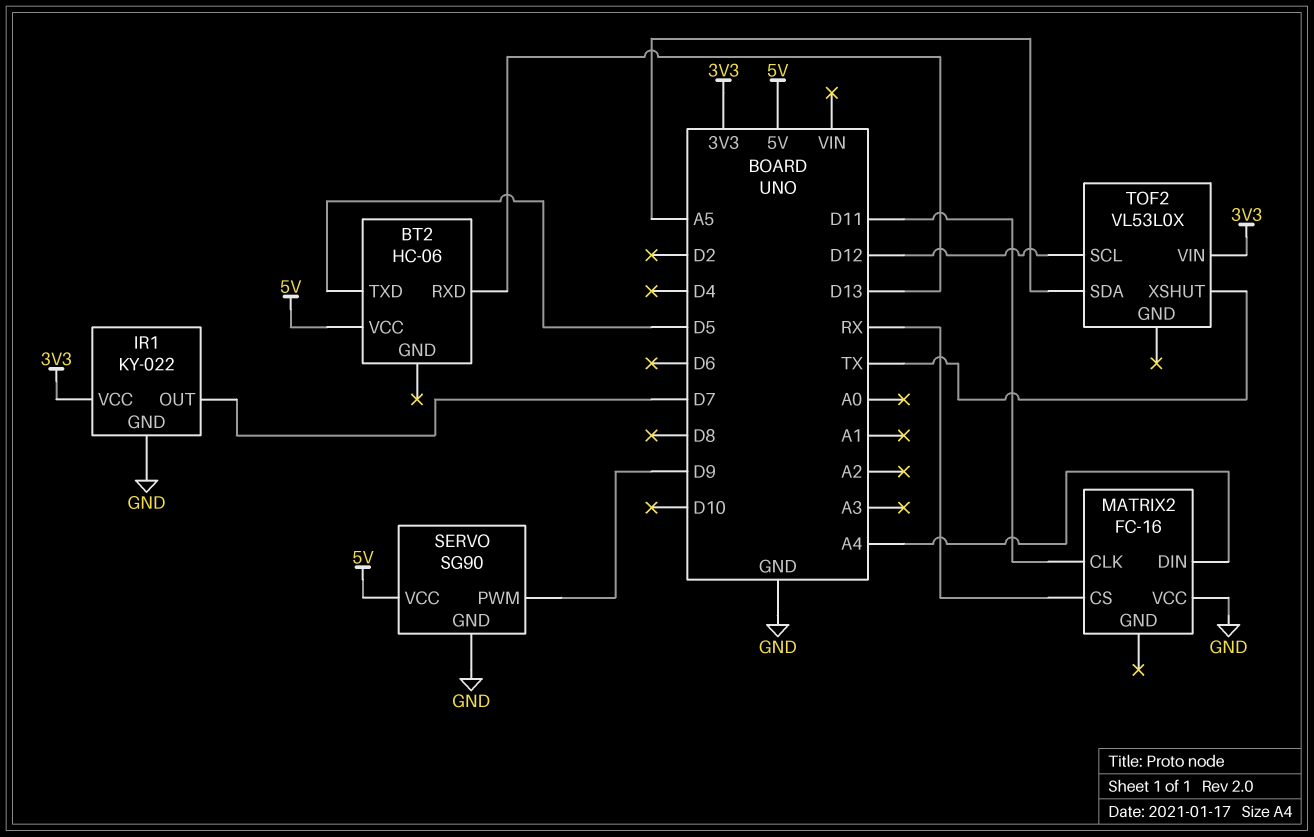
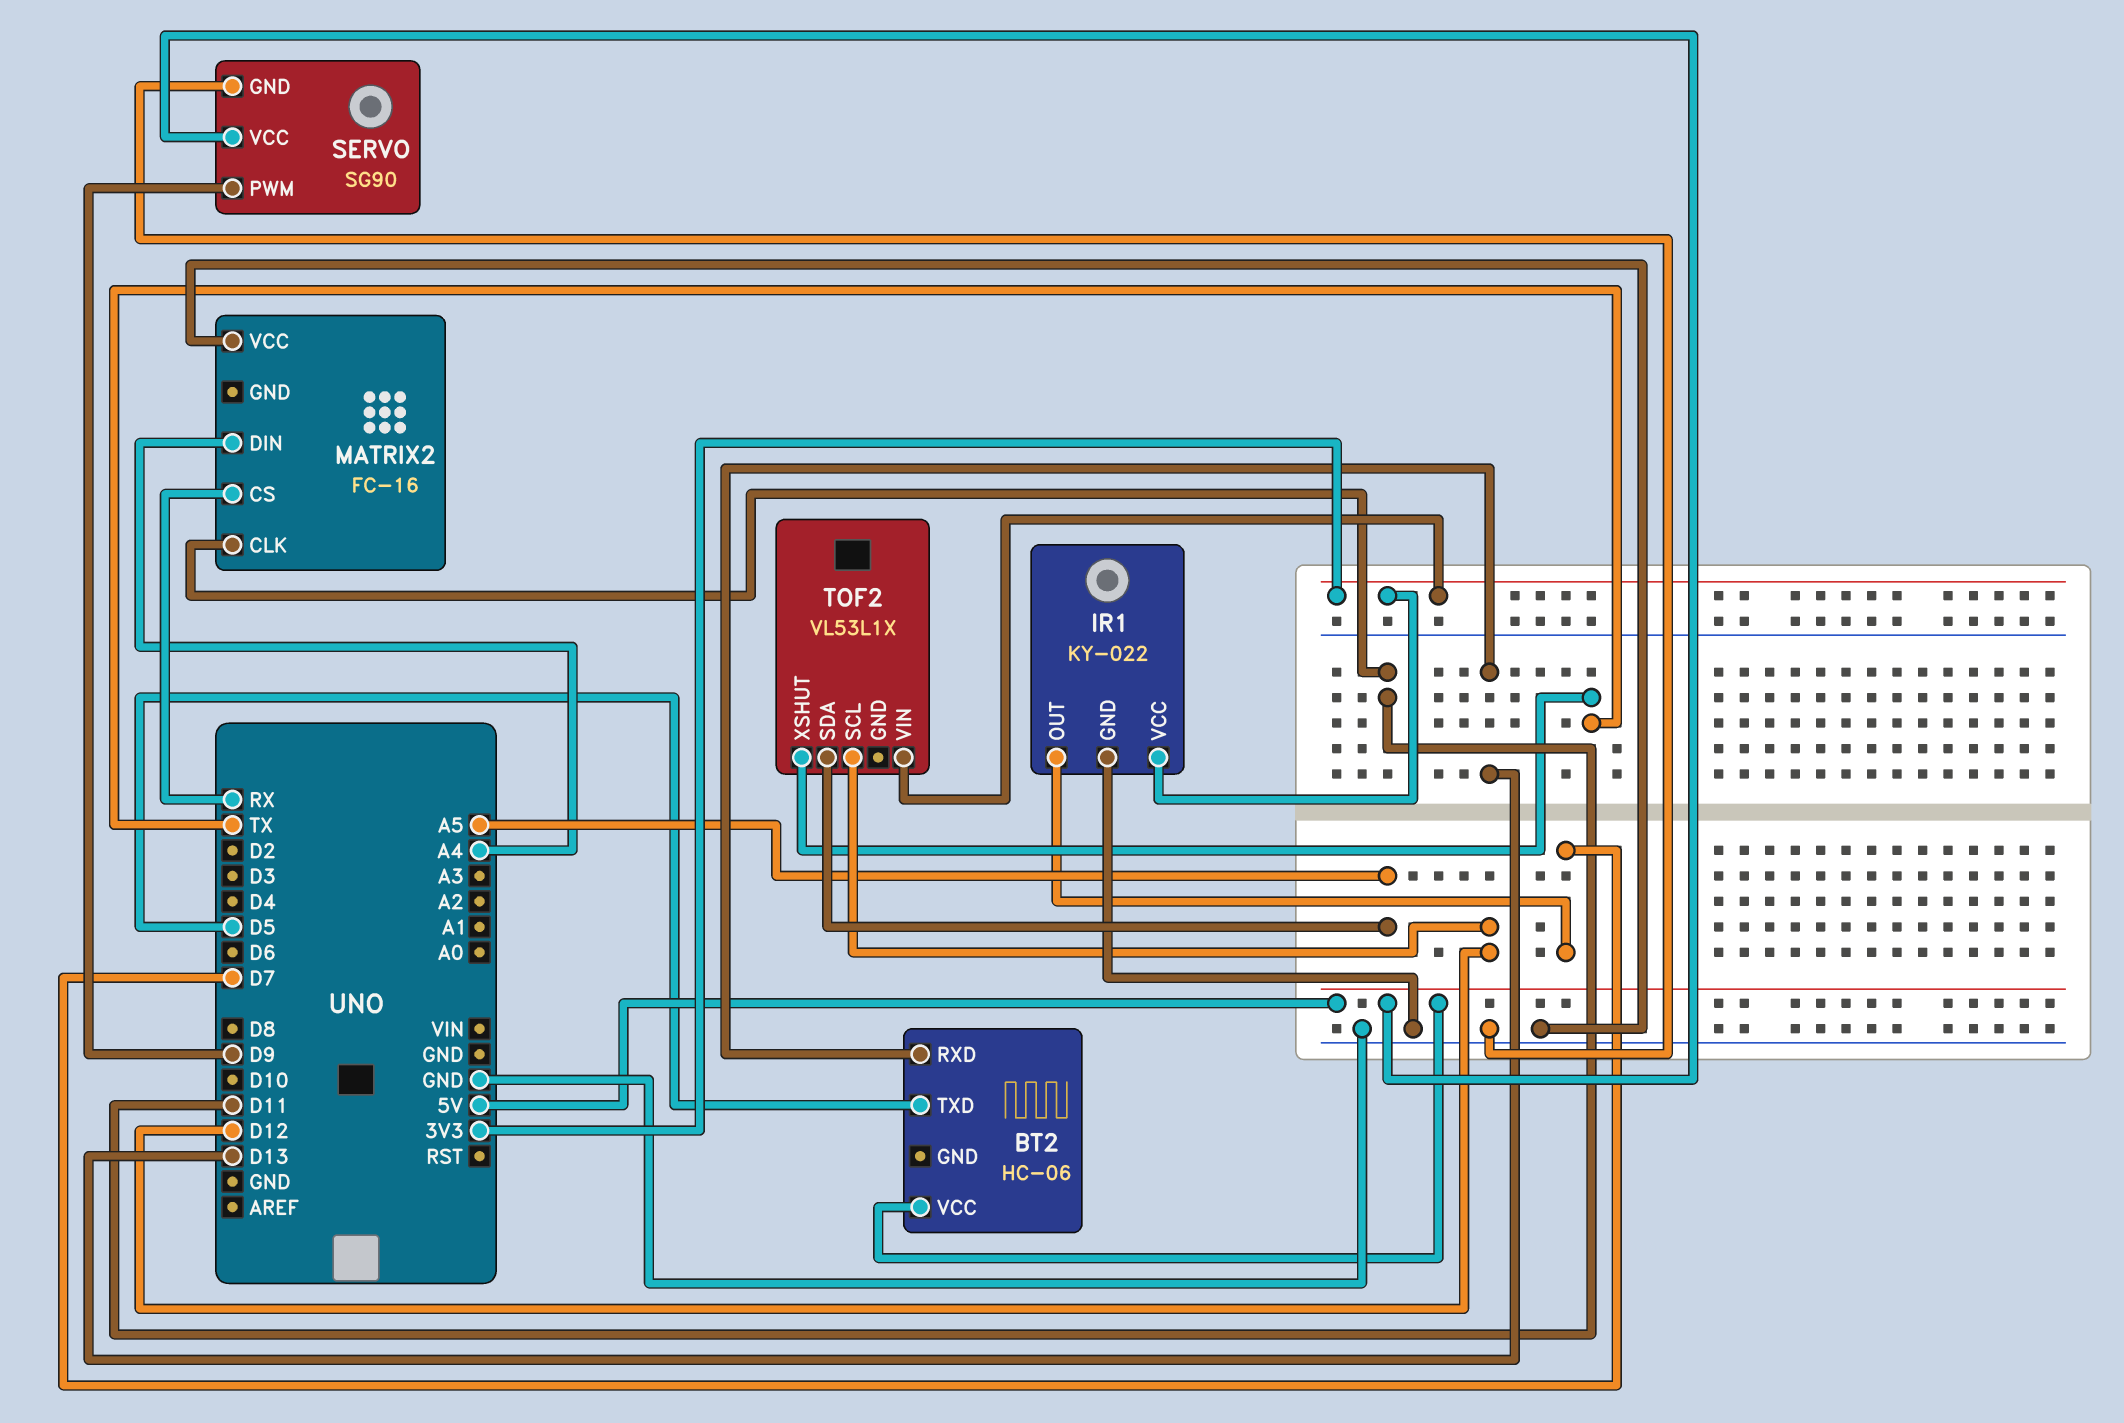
TOF2: VL53L0X -> VL53L1X

